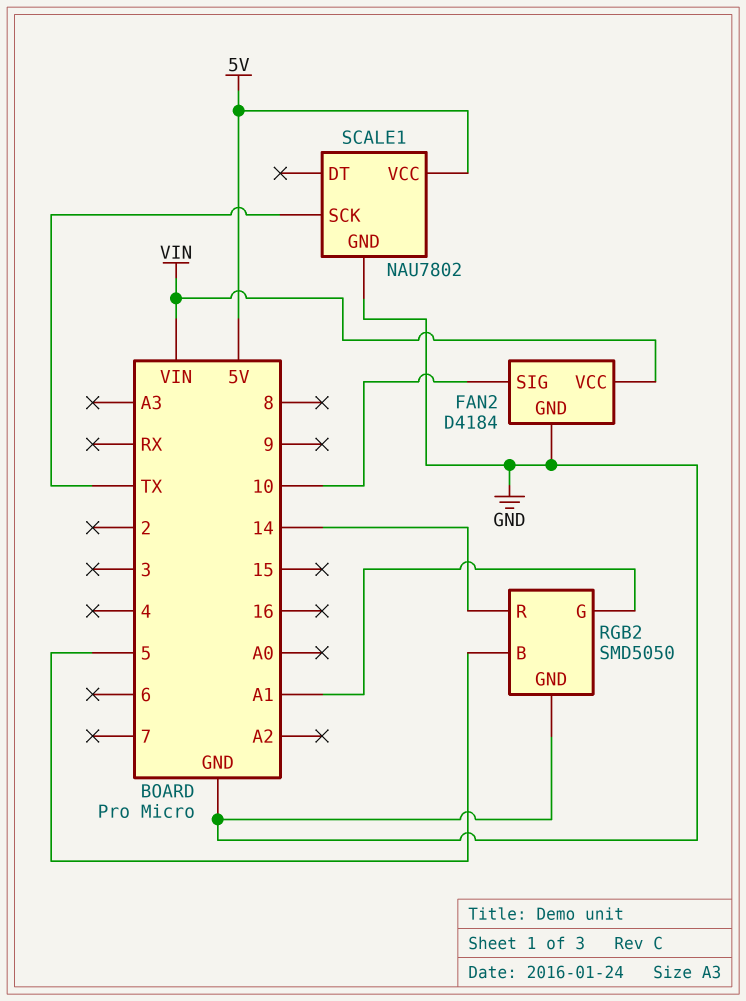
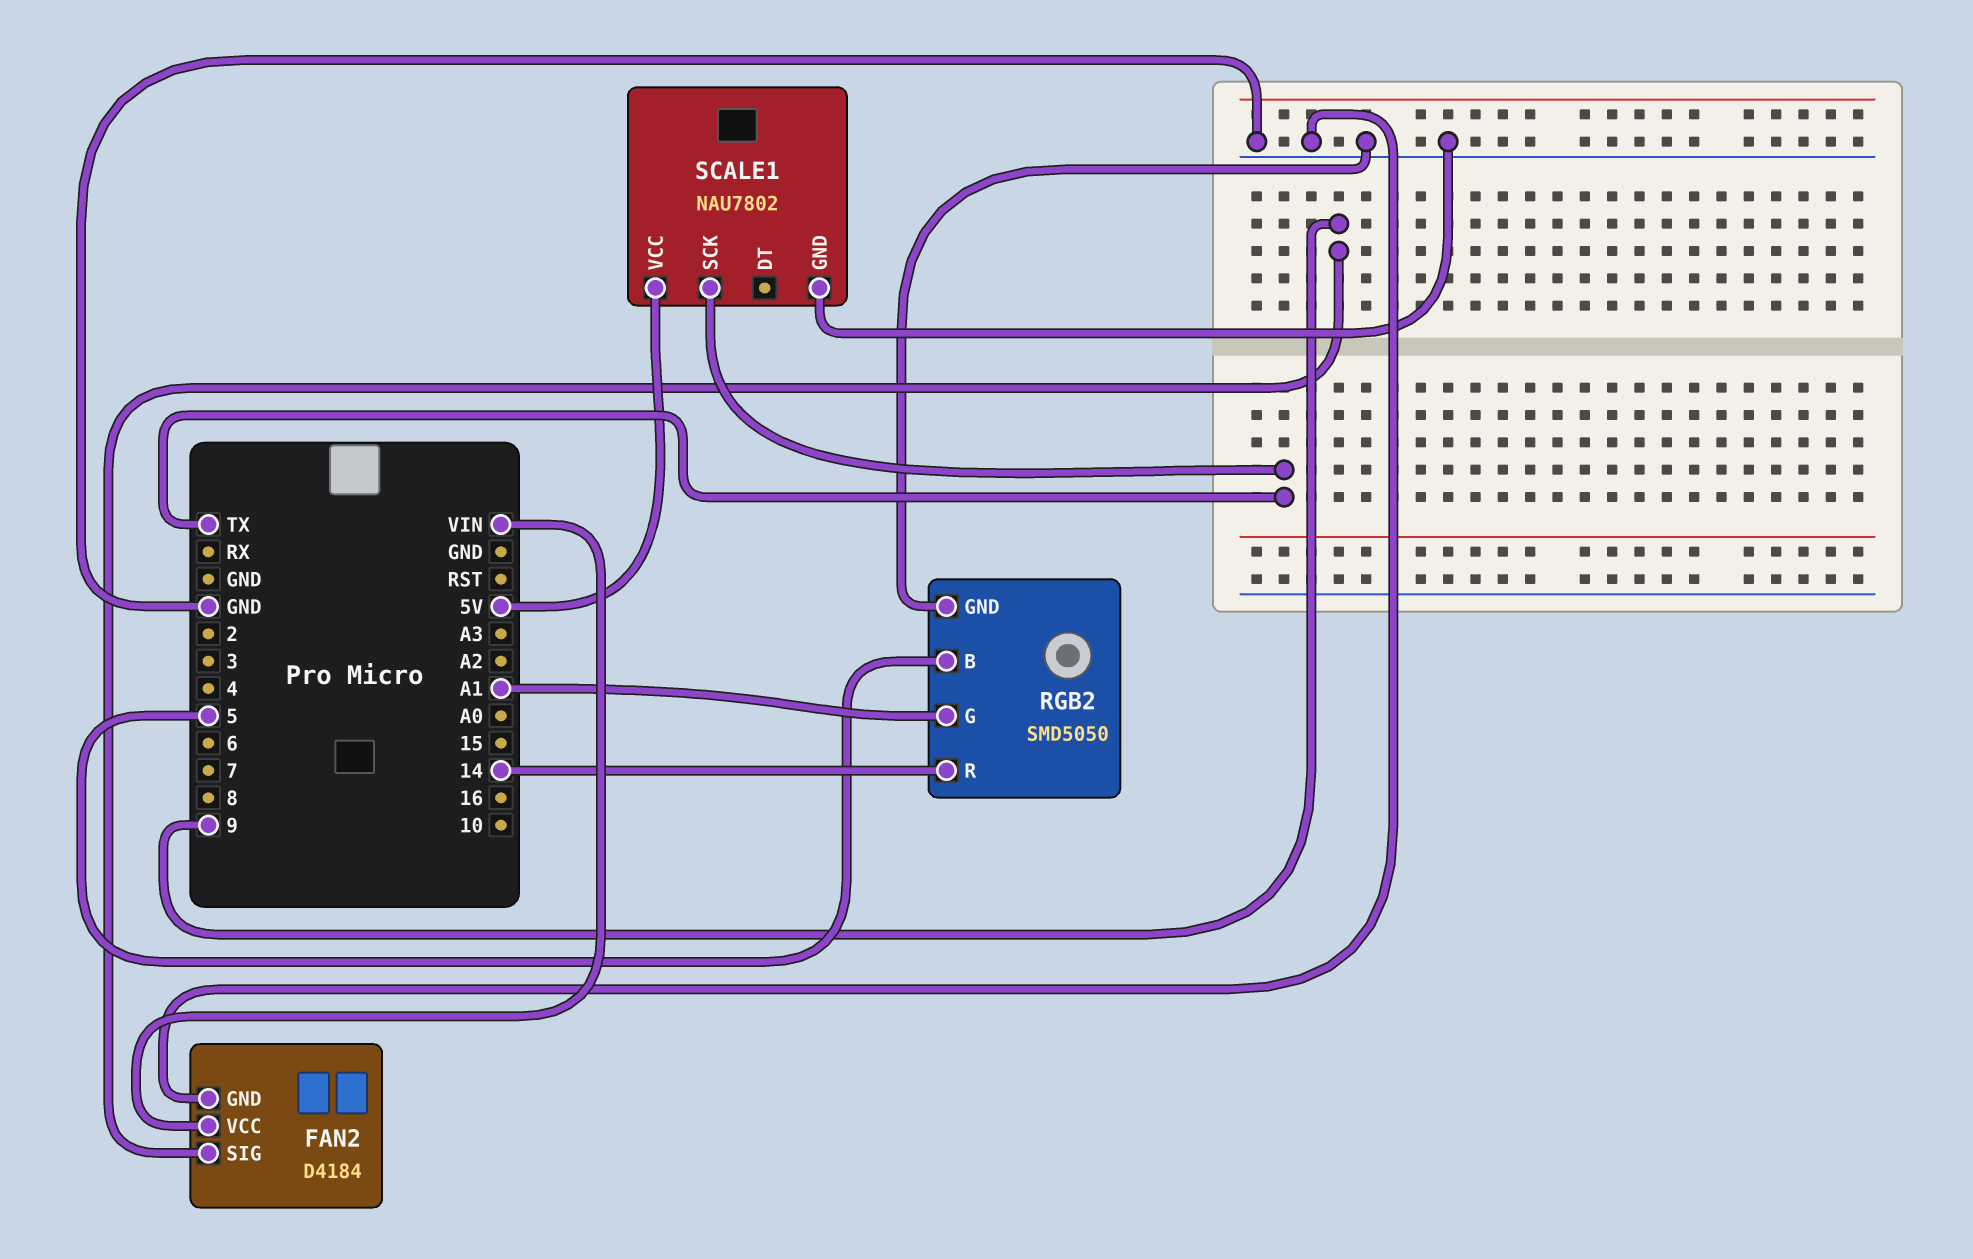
FAN2 pin SIG: 10 -> 9

